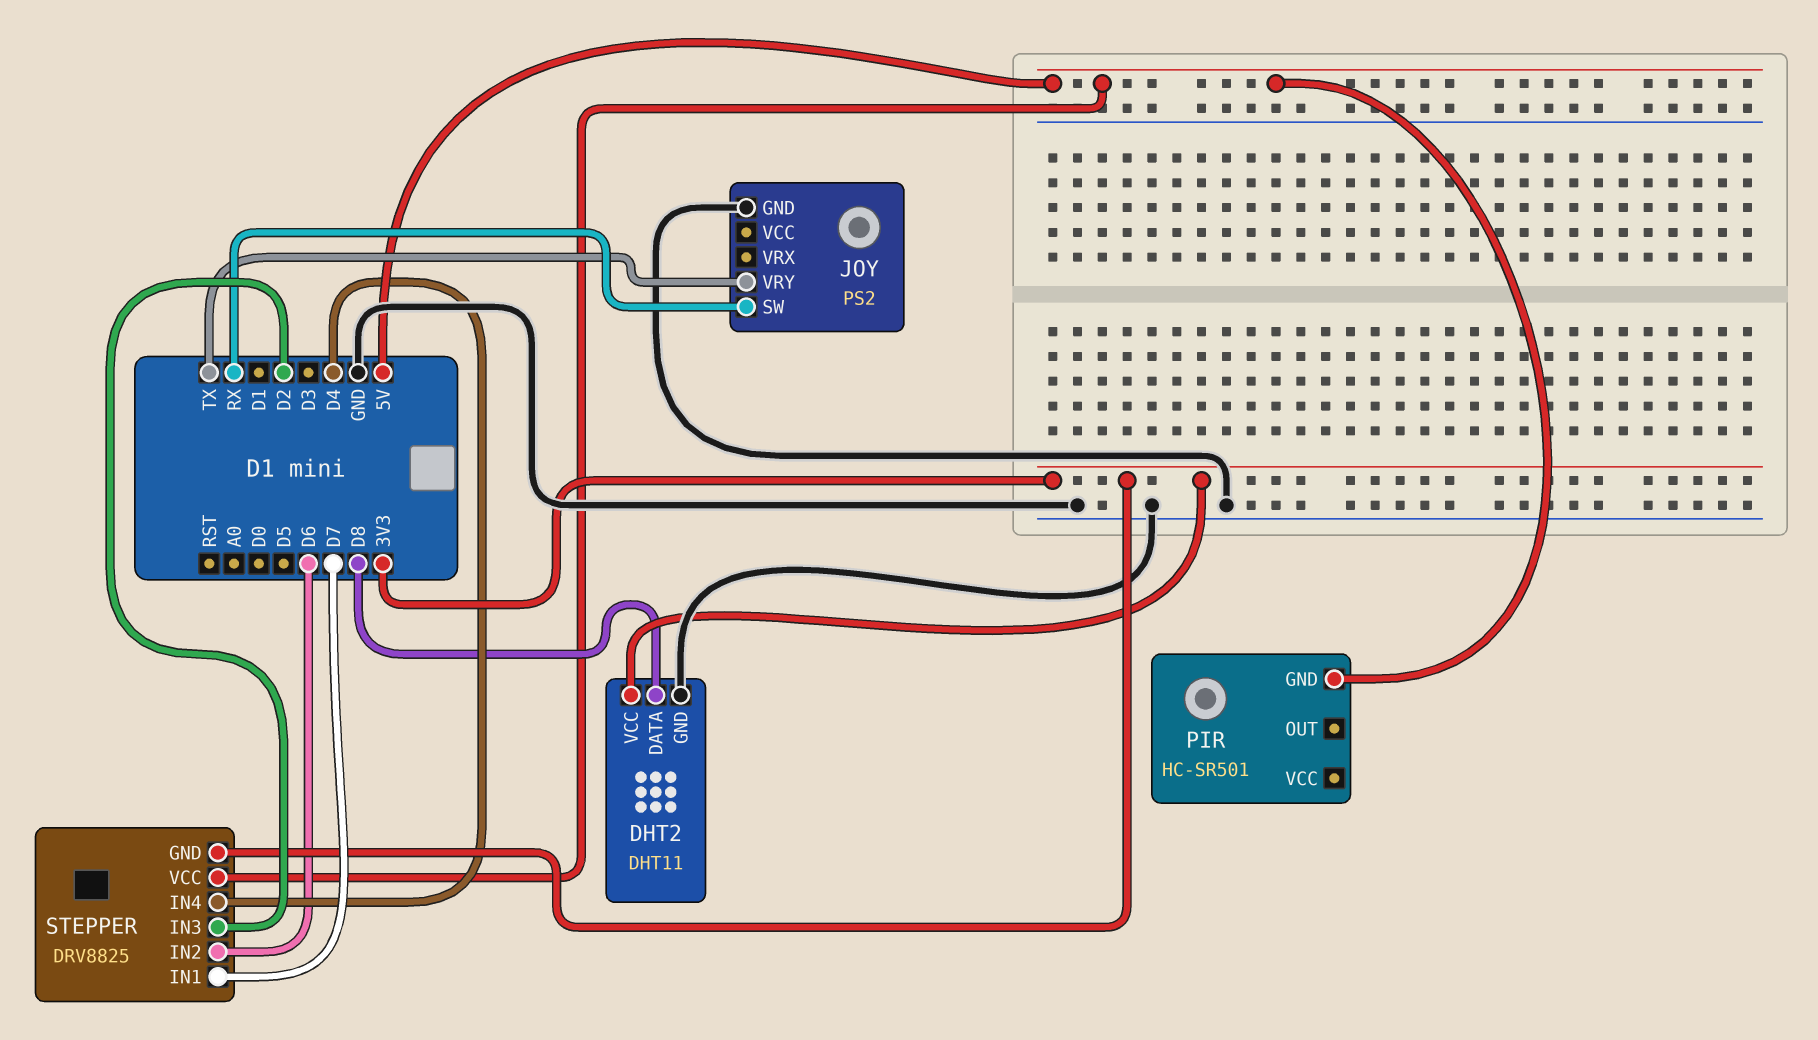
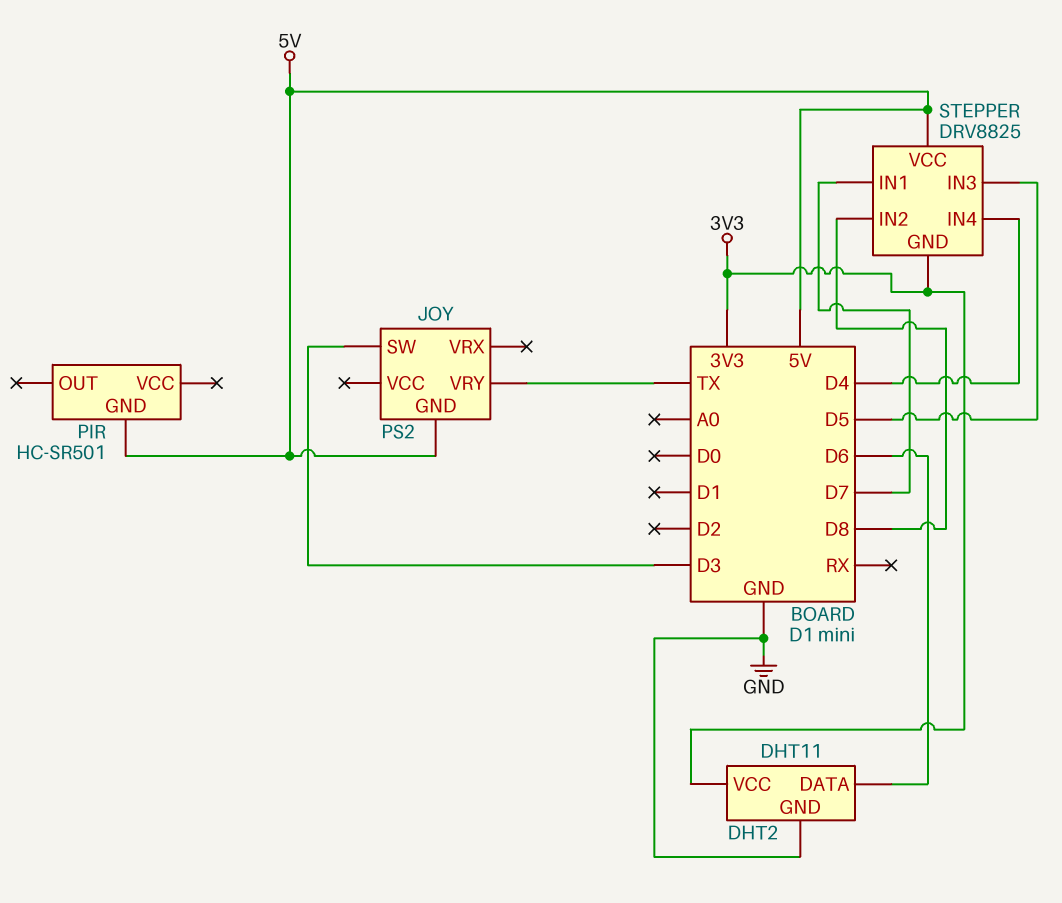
DHT2 pin DATA: D8 -> D6
JOY pin GND: GND -> 5V
JOY pin SW: RX -> D3
STEPPER pin IN2: D6 -> D8
STEPPER pin IN3: D2 -> D5

